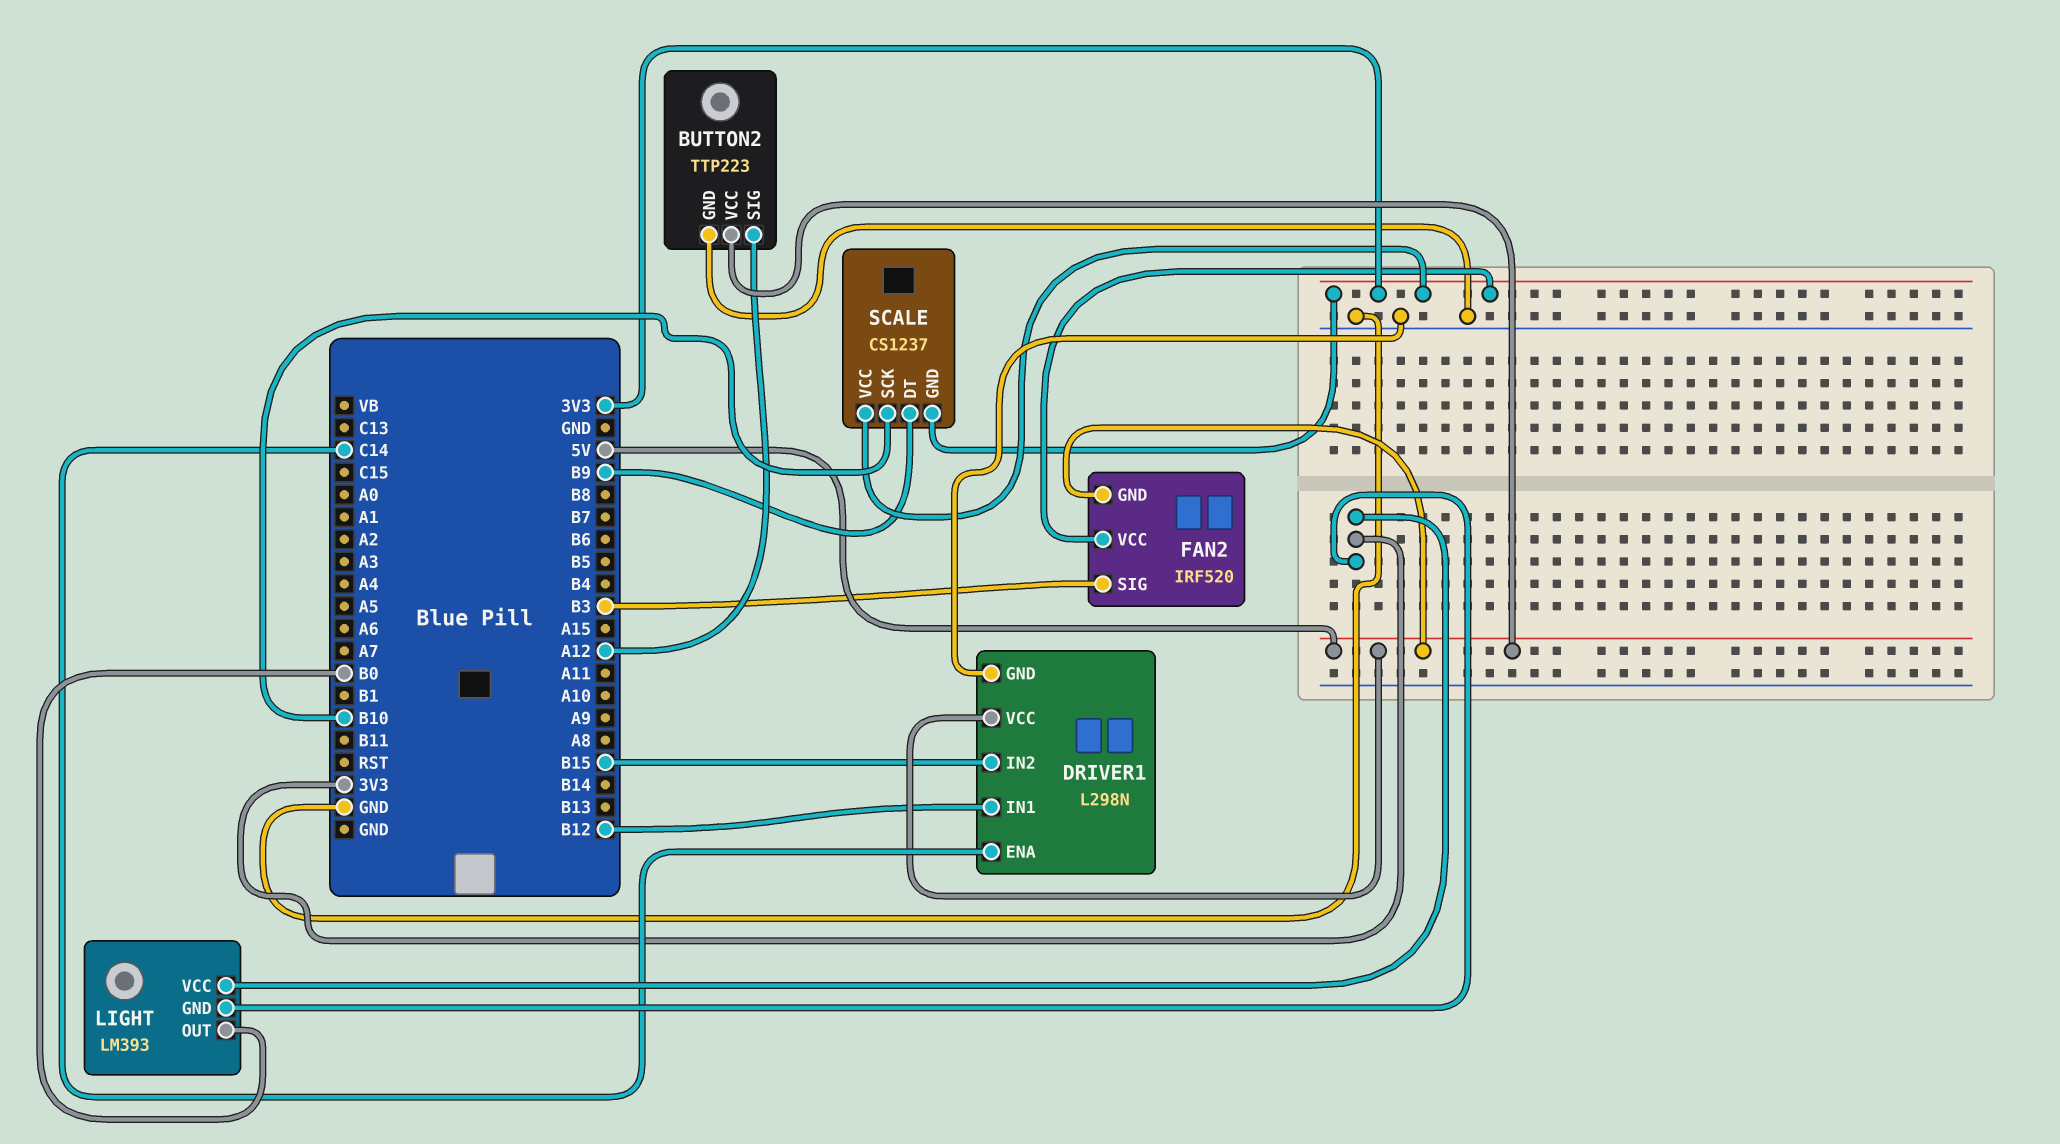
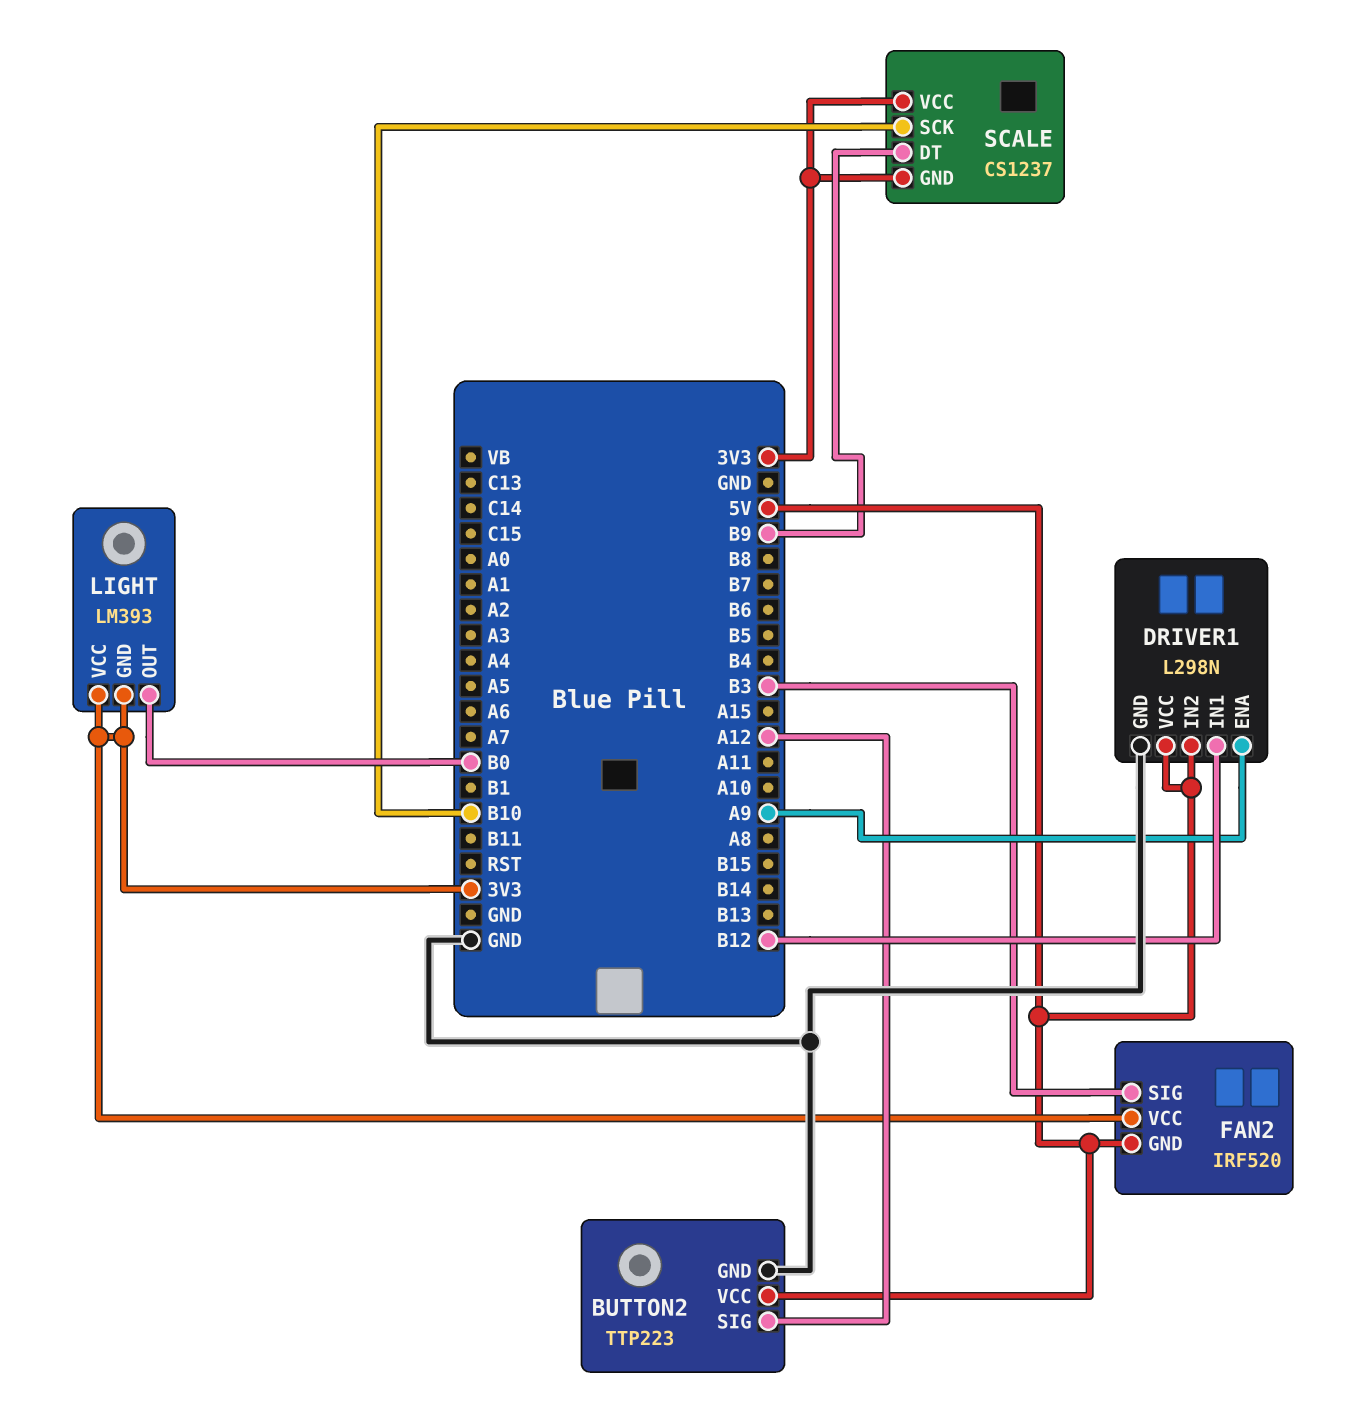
DRIVER1 pin ENA: C14 -> A9
DRIVER1 pin IN2: B15 -> 5V

